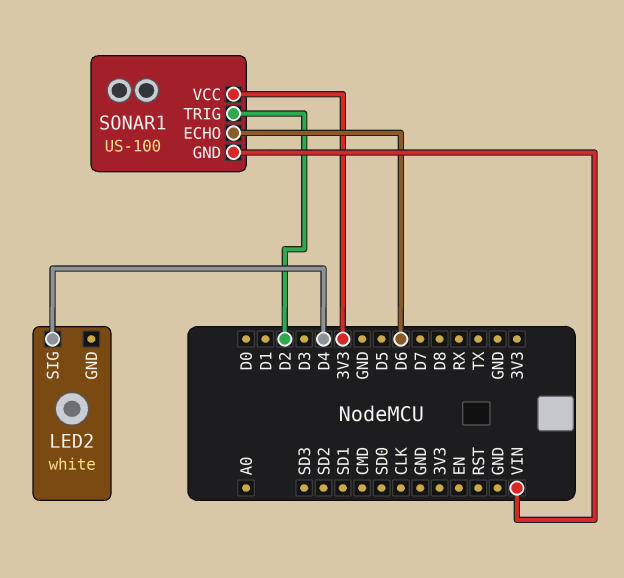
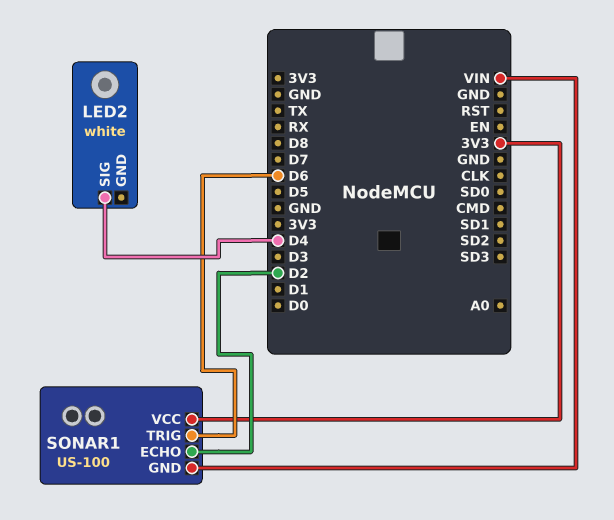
SONAR1 pin ECHO: D6 -> D2
SONAR1 pin TRIG: D2 -> D6

